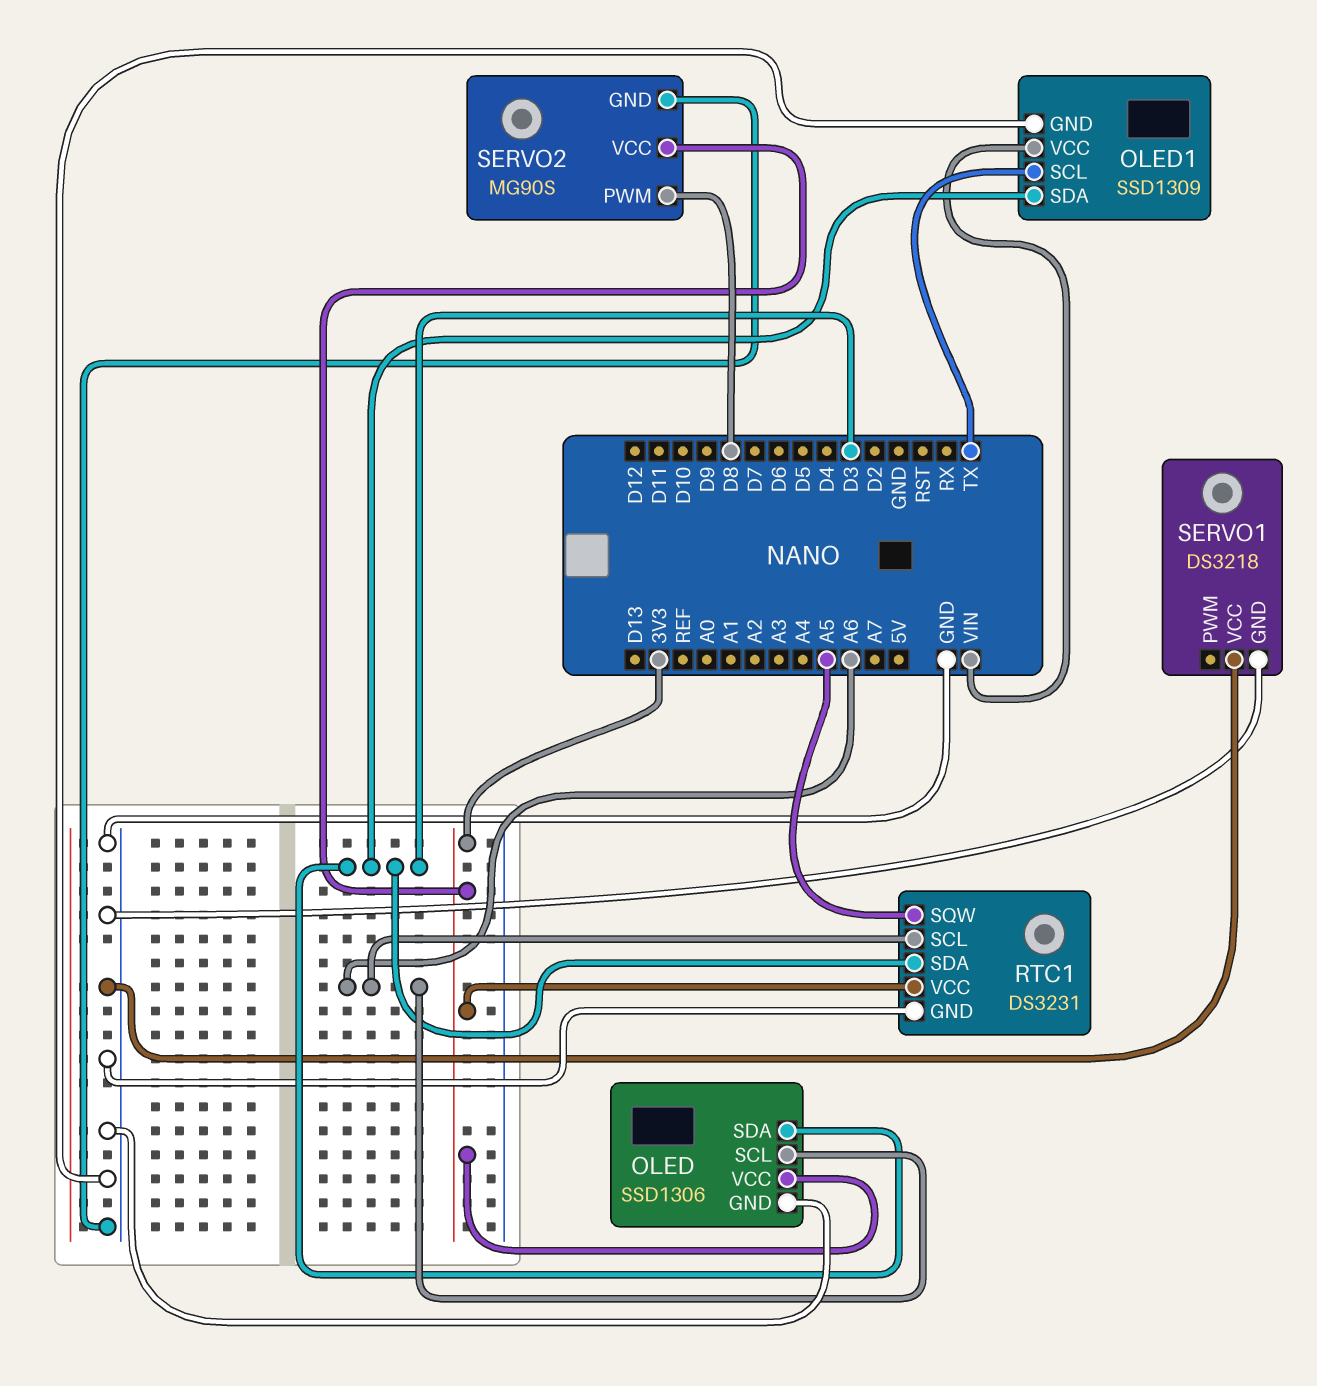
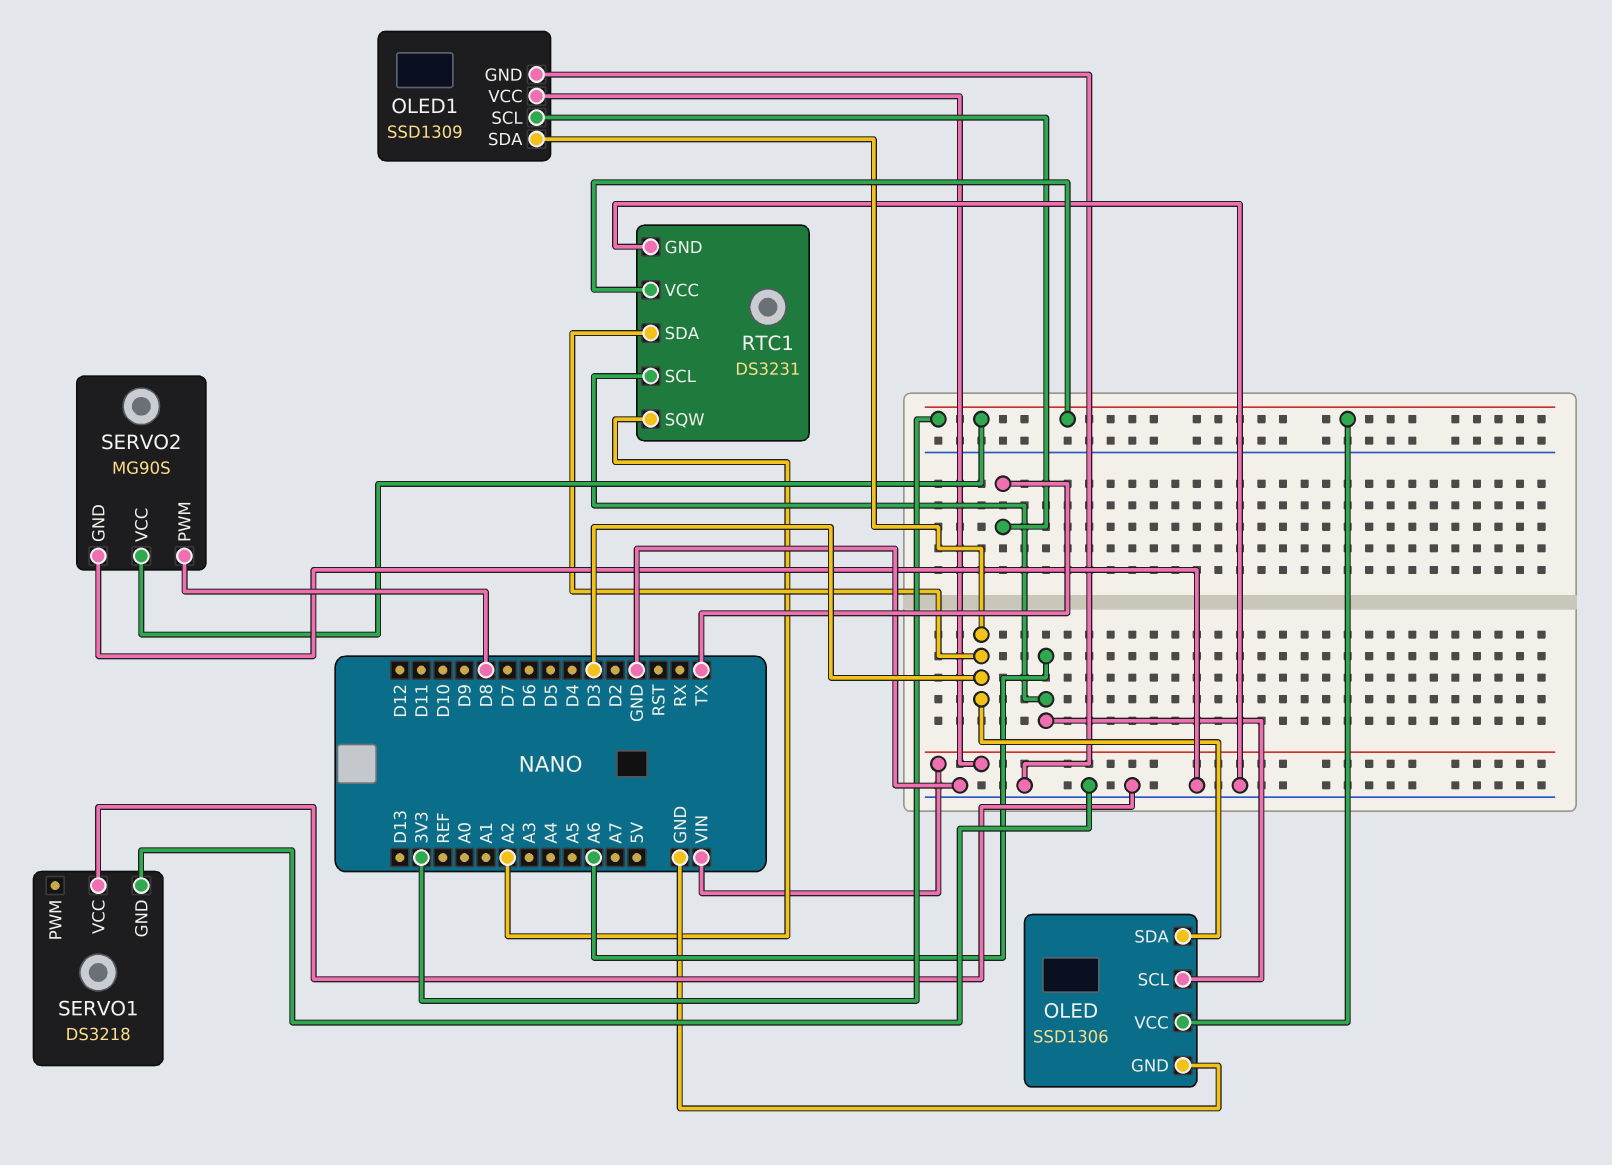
RTC1 pin SQW: A5 -> A2

